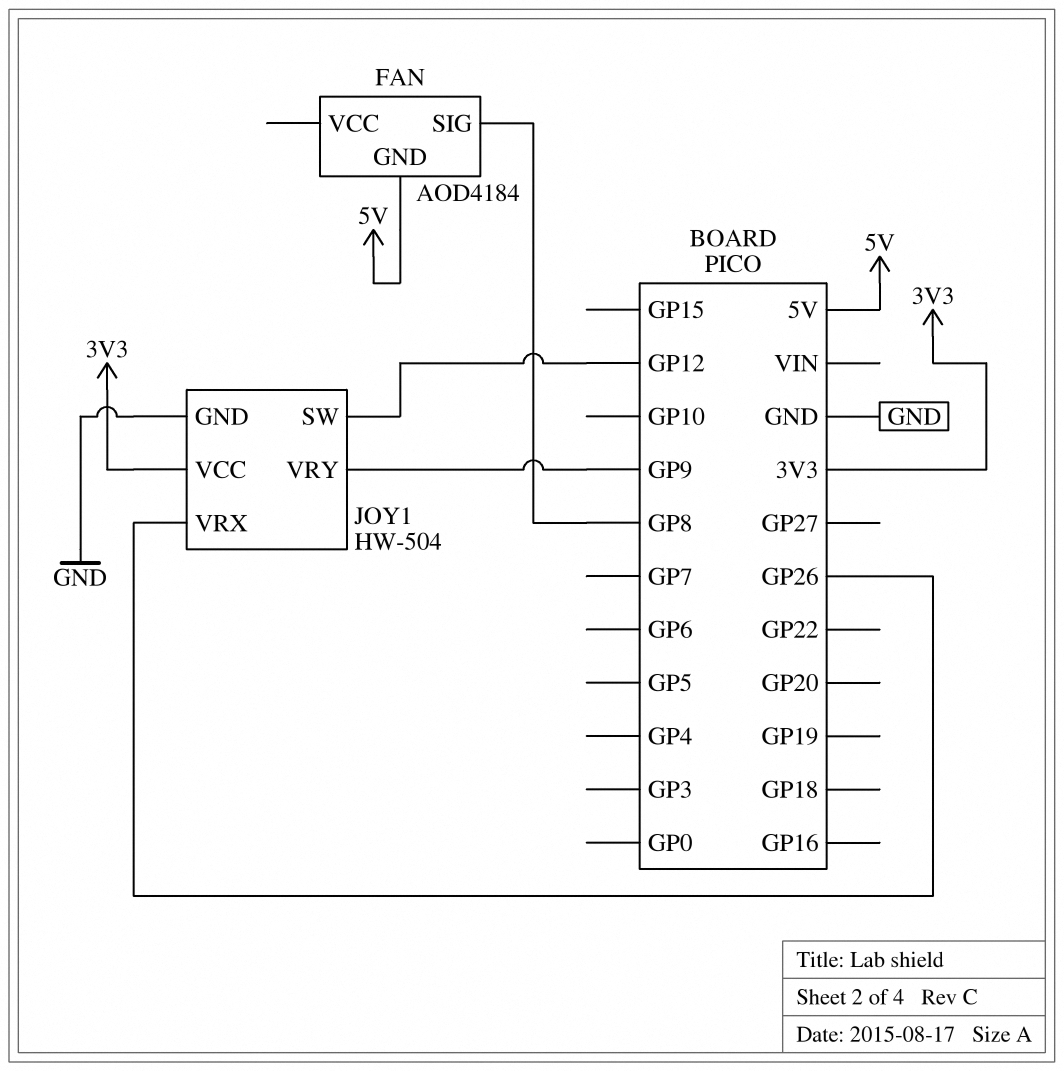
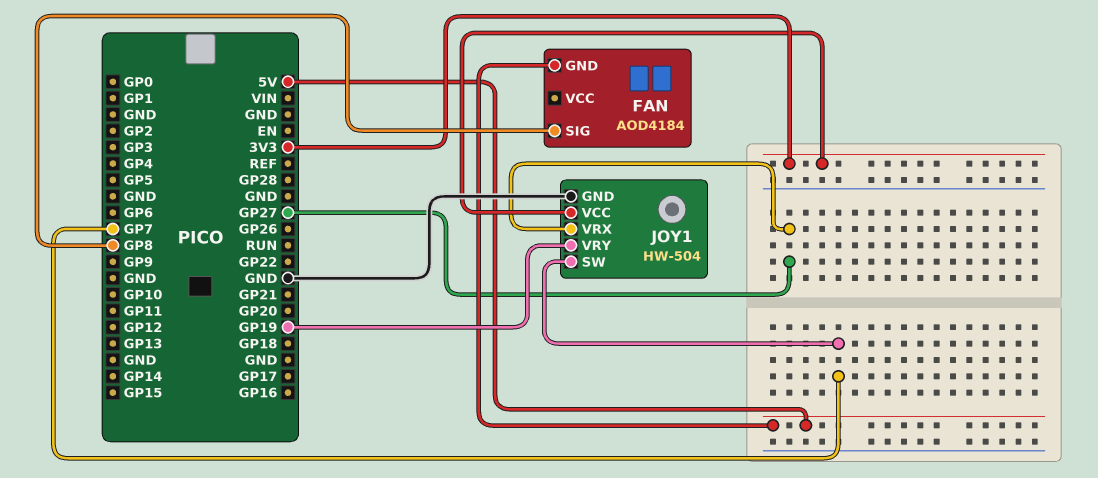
JOY1 pin SW: GP12 -> GP7
JOY1 pin VRX: GP26 -> GP27
JOY1 pin VRY: GP9 -> GP19

